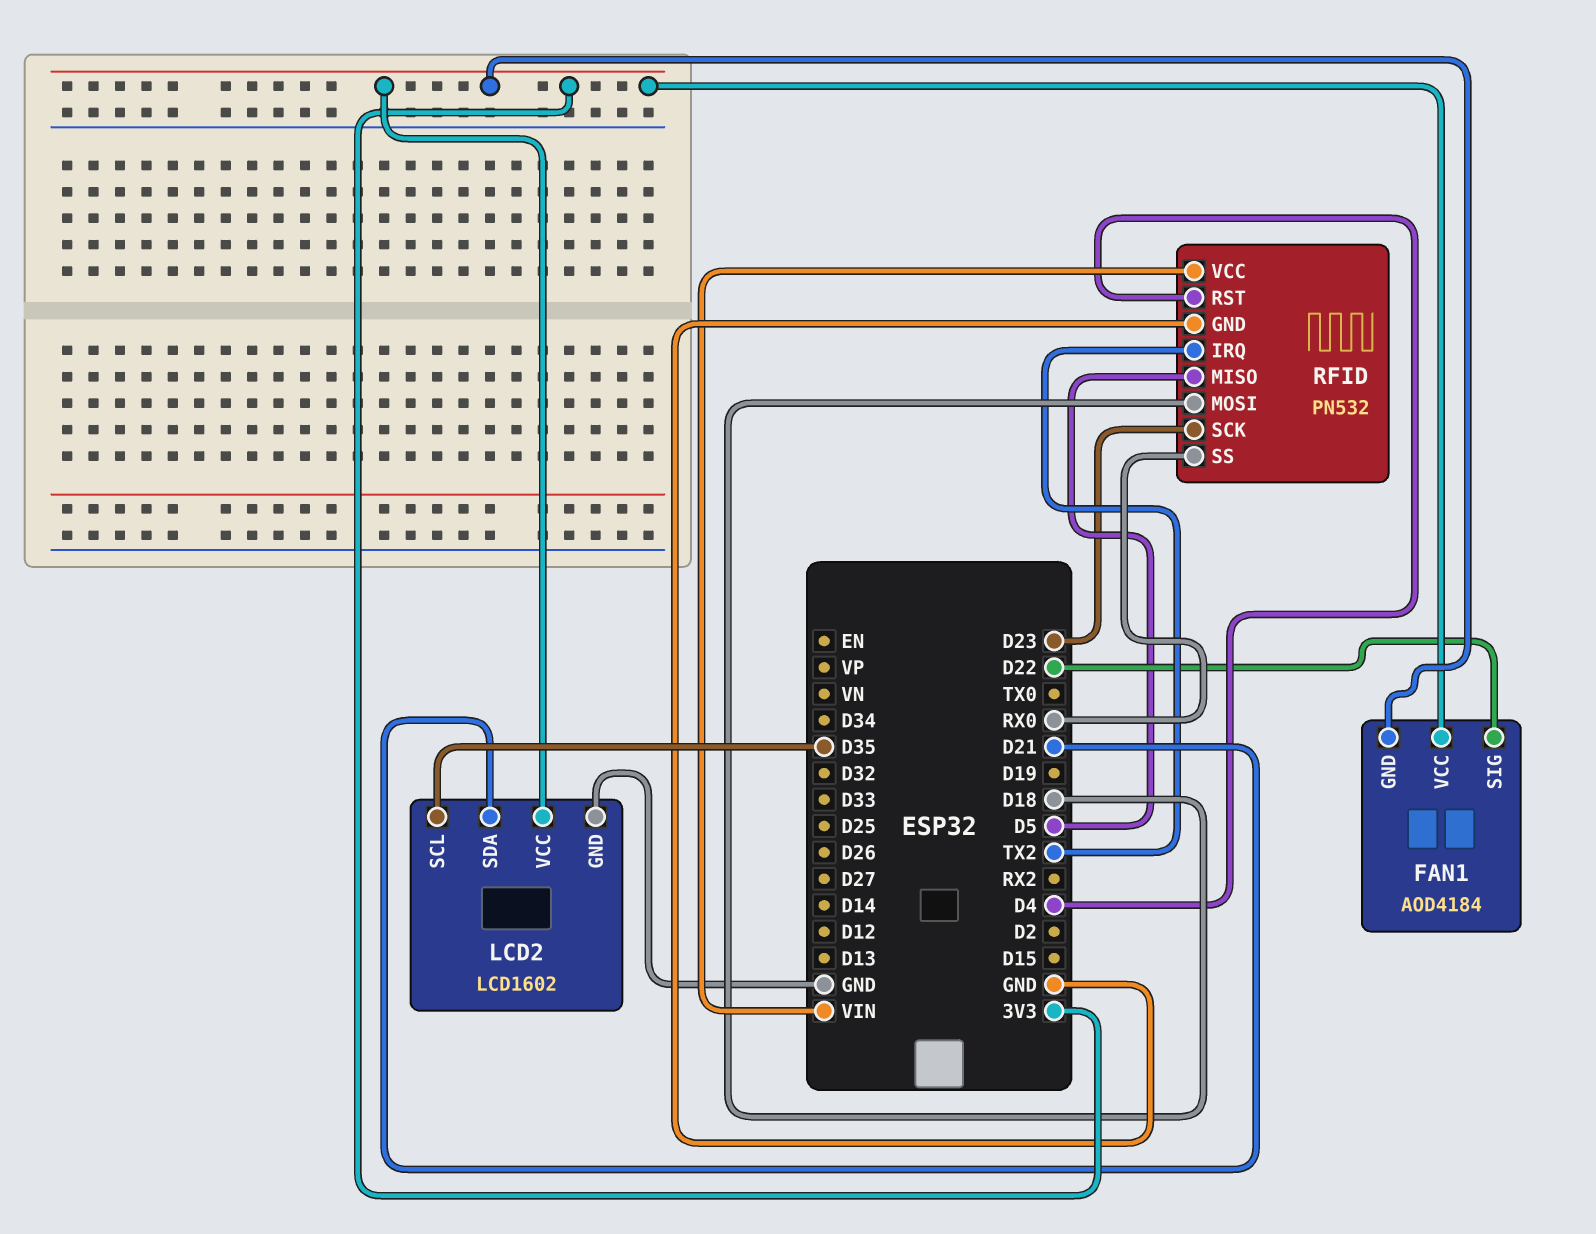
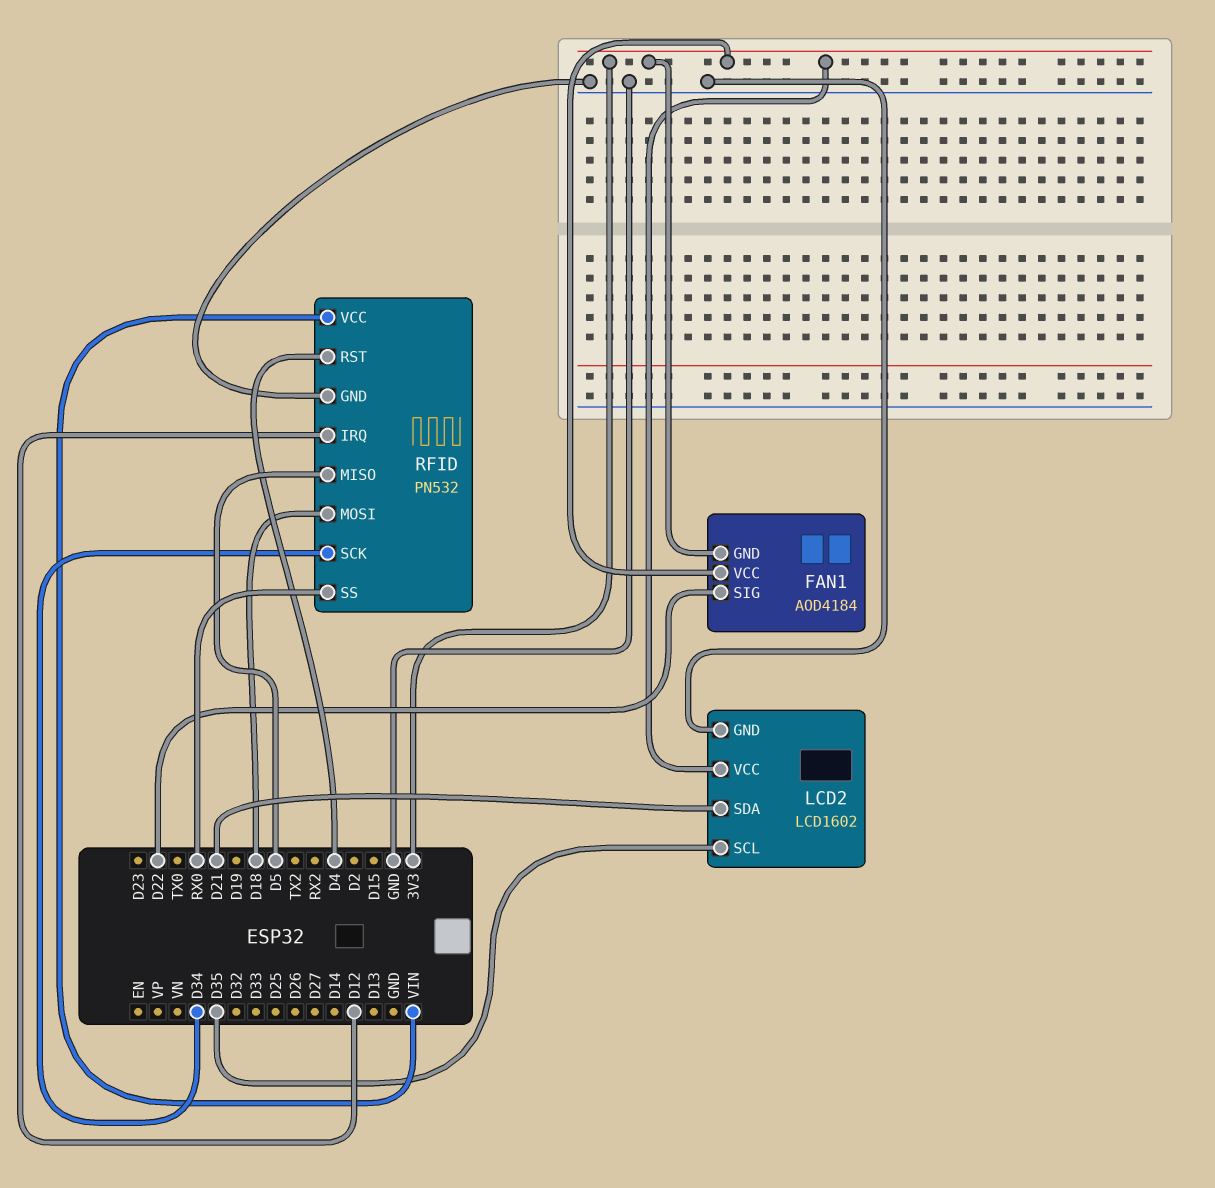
RFID pin IRQ: TX2 -> D12
RFID pin SCK: D23 -> D34

